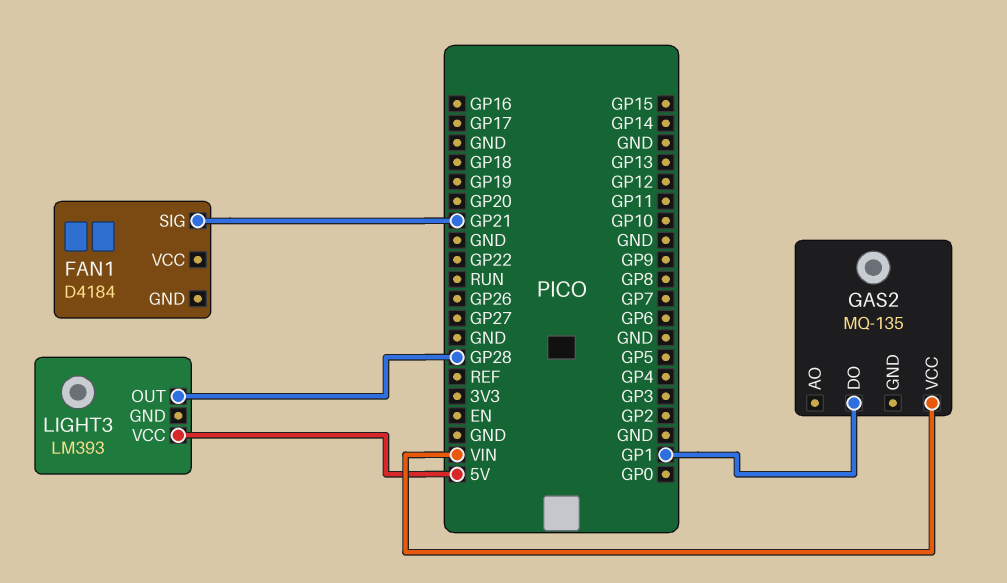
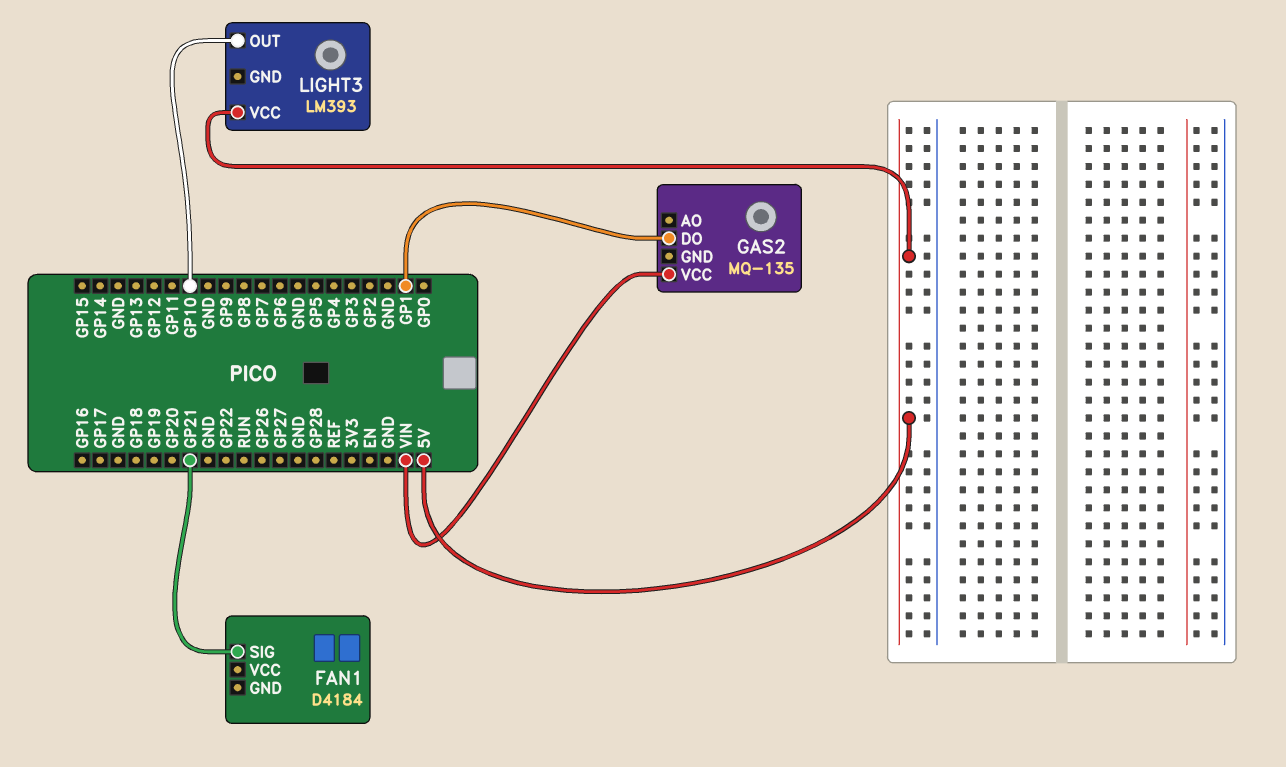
LIGHT3 pin OUT: GP28 -> GP10

